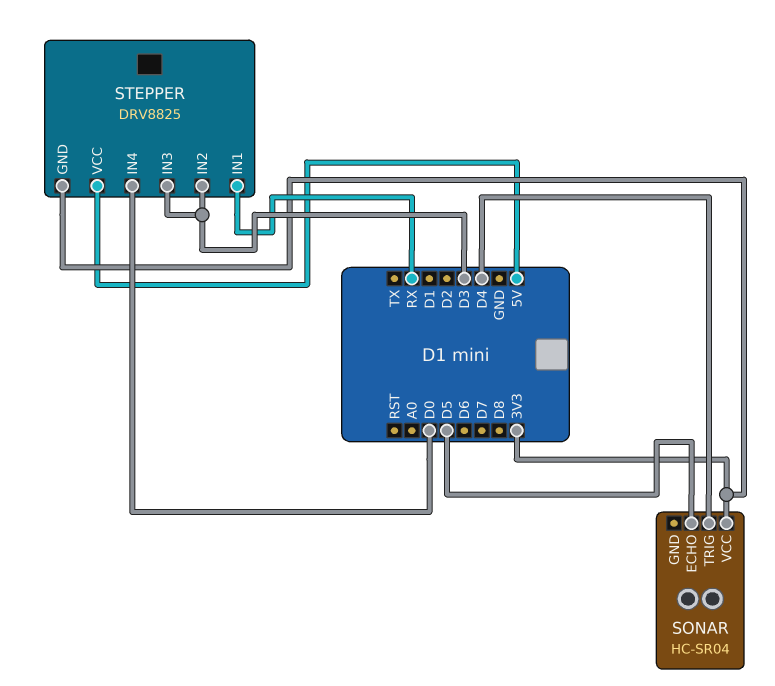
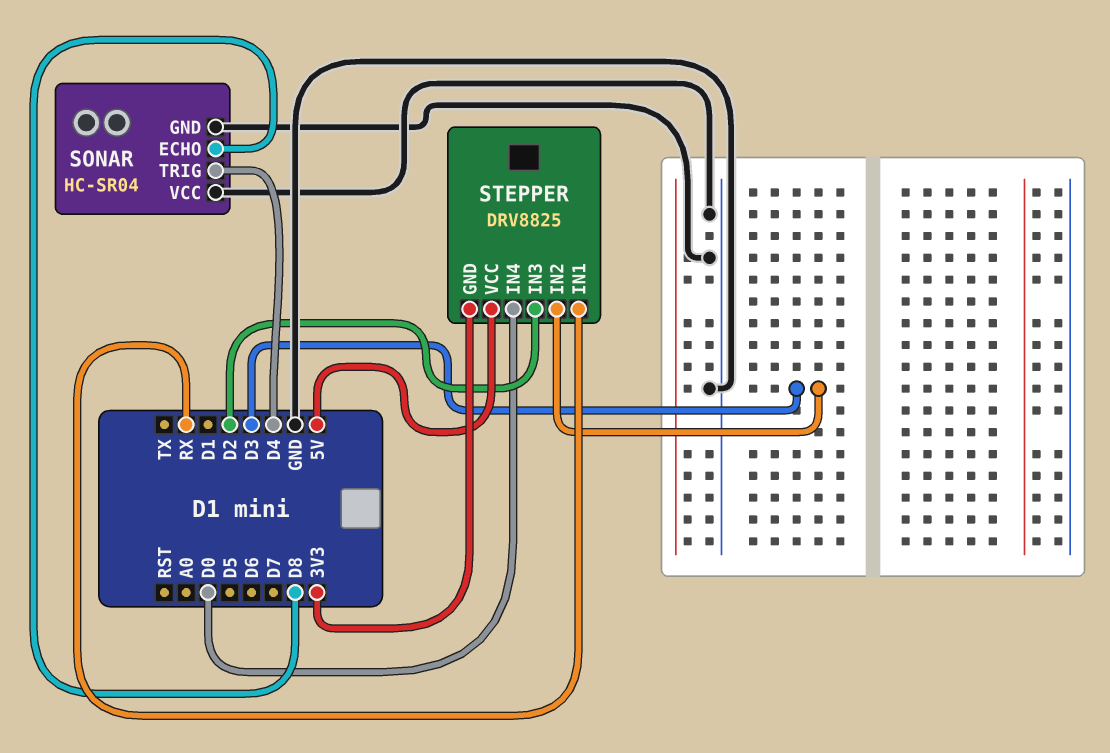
SONAR pin ECHO: D5 -> D8
SONAR pin GND: none -> GND
SONAR pin VCC: 3V3 -> GND
STEPPER pin IN3: D3 -> D2

